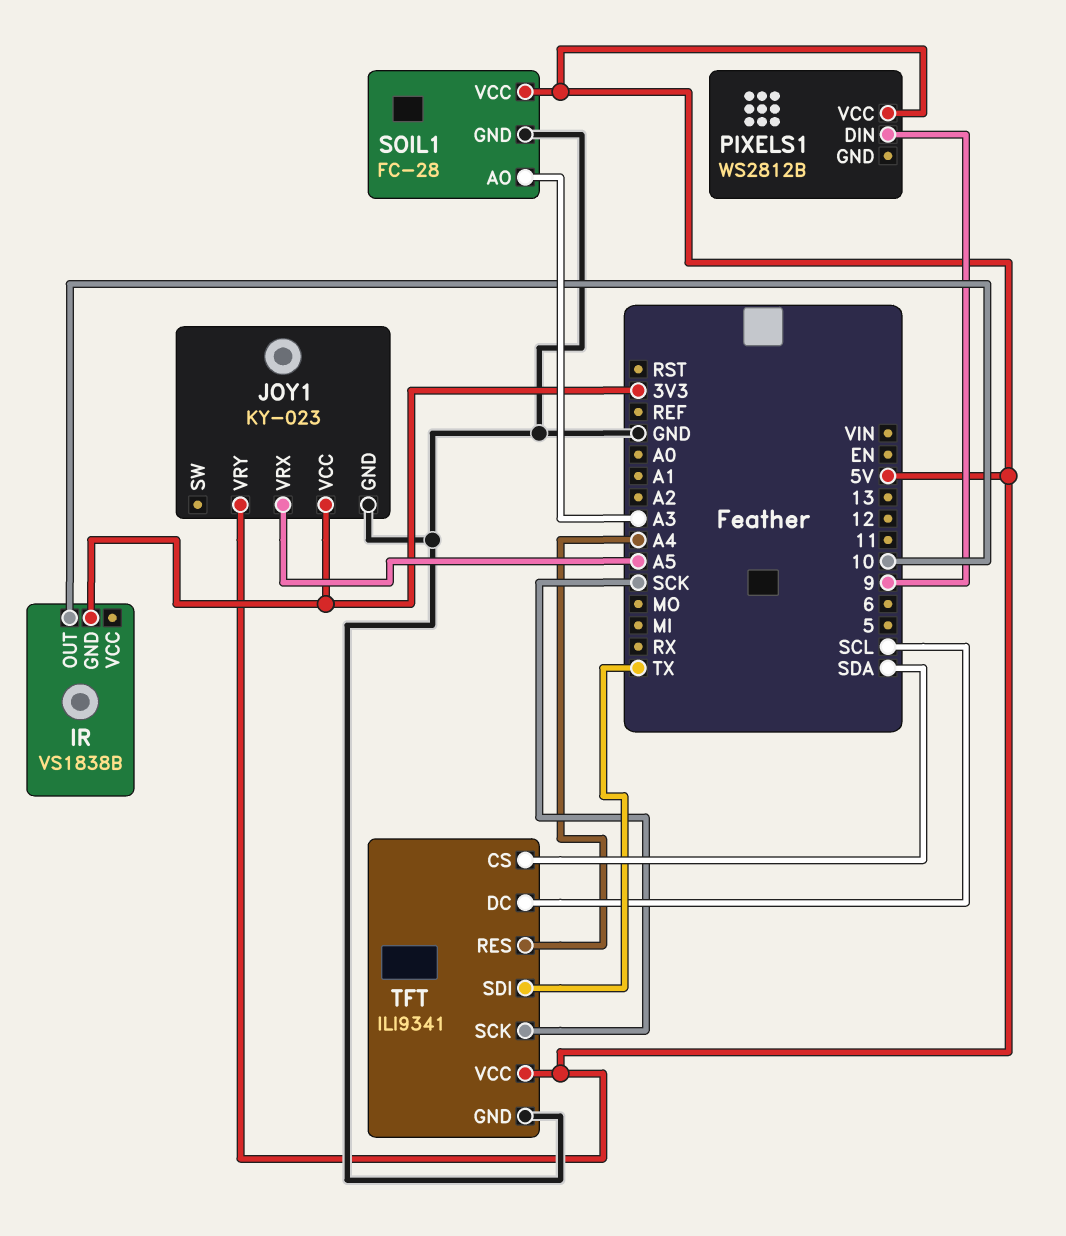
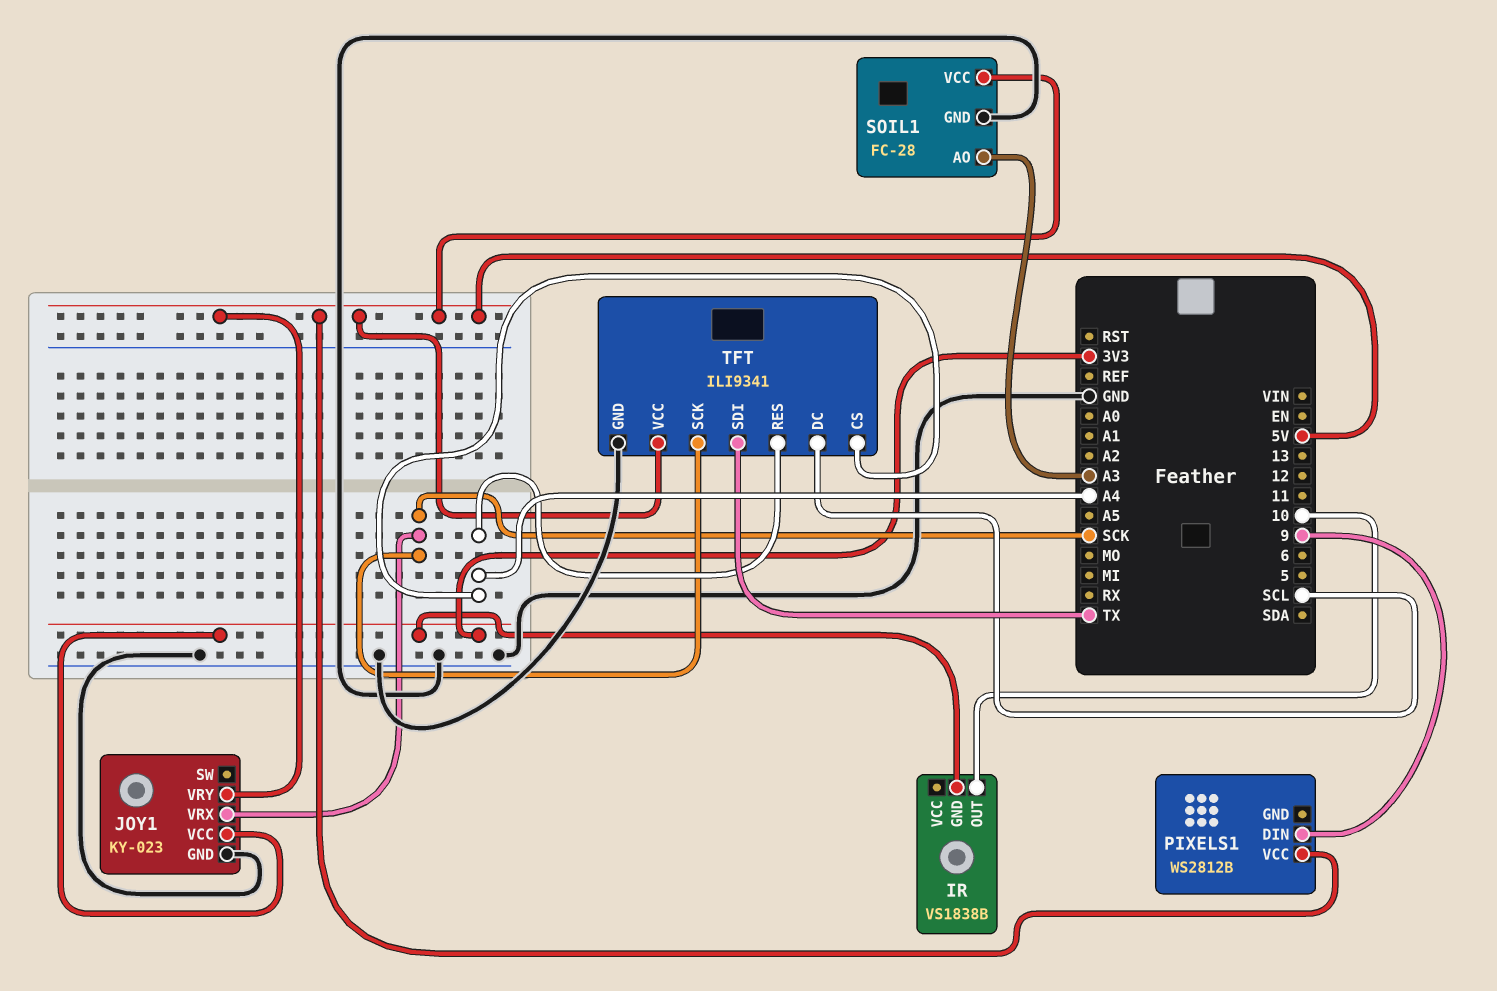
JOY1 pin VRX: A5 -> SCK
TFT pin CS: SDA -> A4

